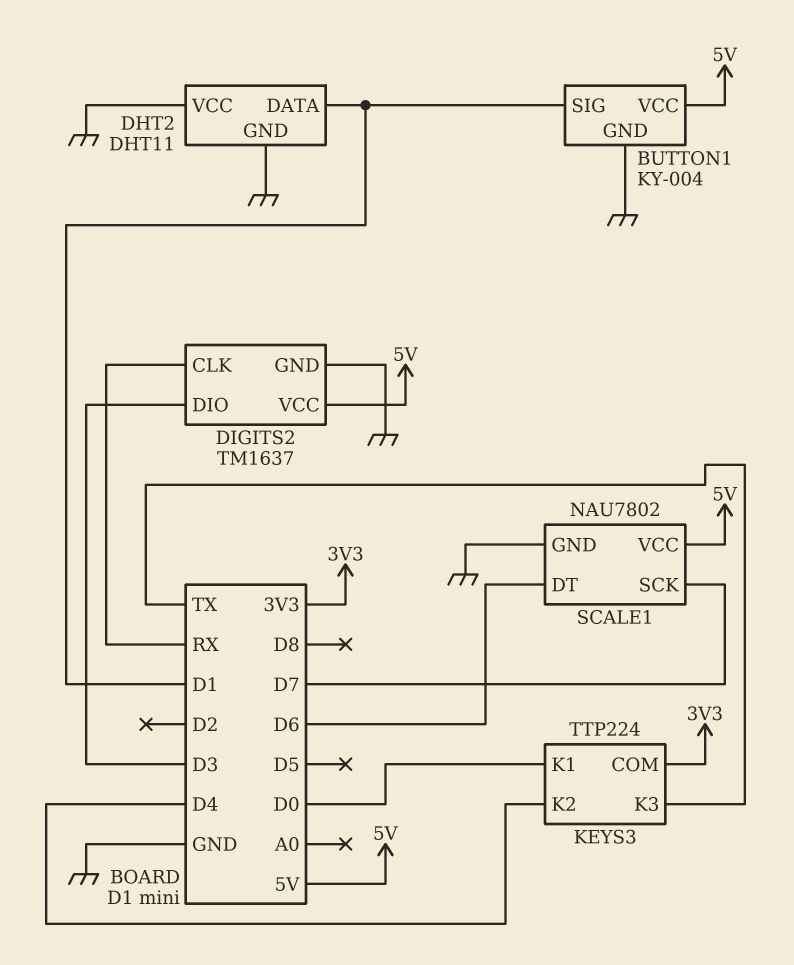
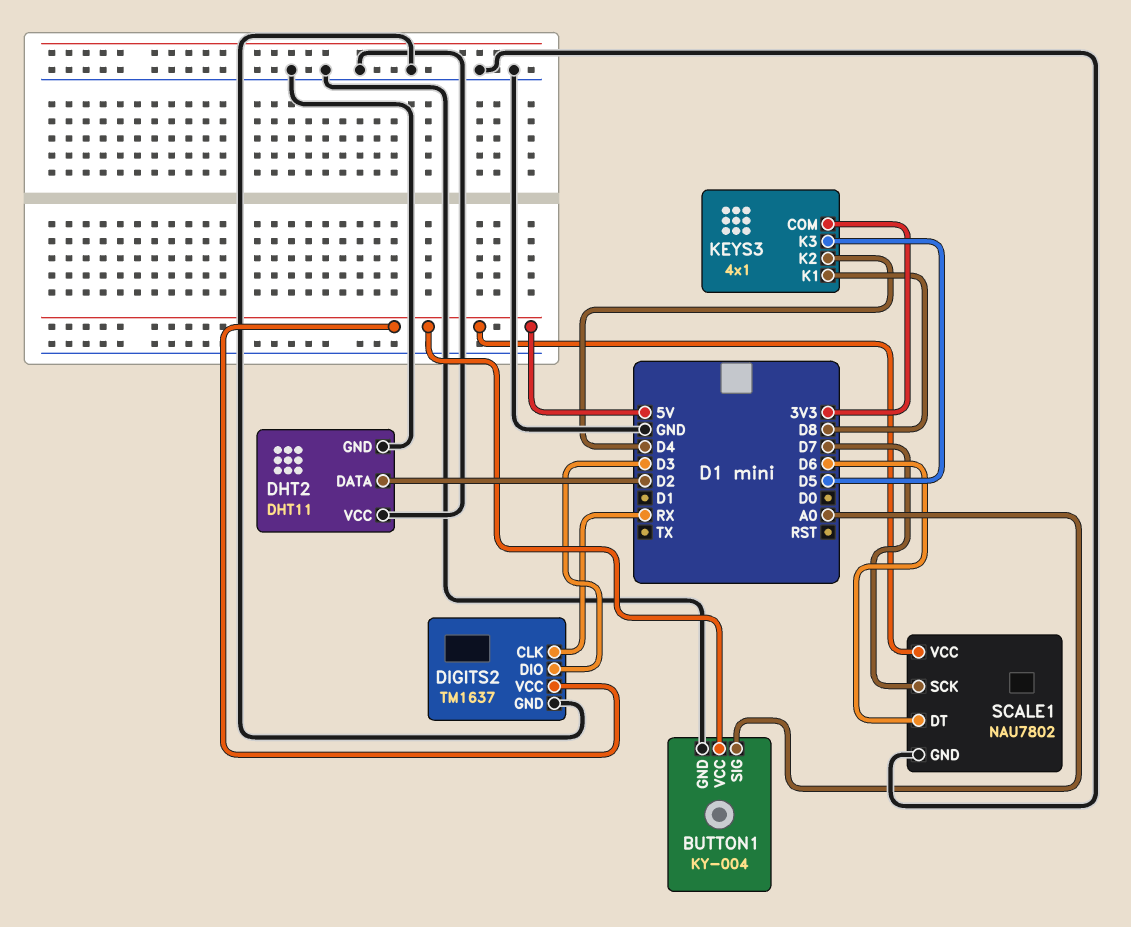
BUTTON1 pin SIG: D1 -> A0
DHT2 pin DATA: D1 -> D2
KEYS3: TTP224 -> 4x1
KEYS3 pin K1: D0 -> D8
KEYS3 pin K3: TX -> D5

